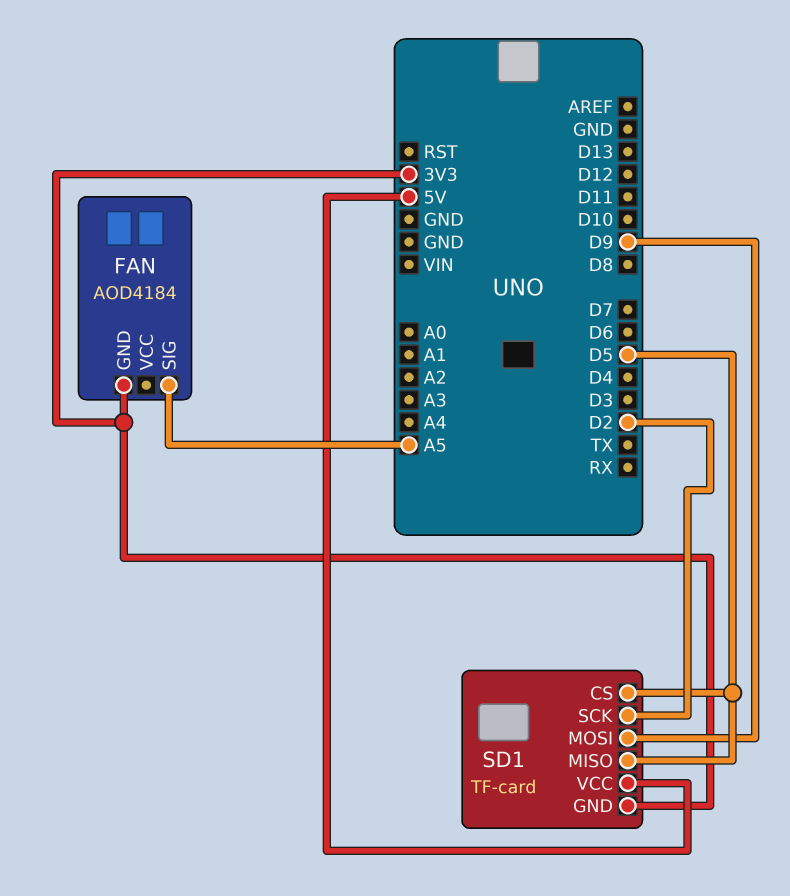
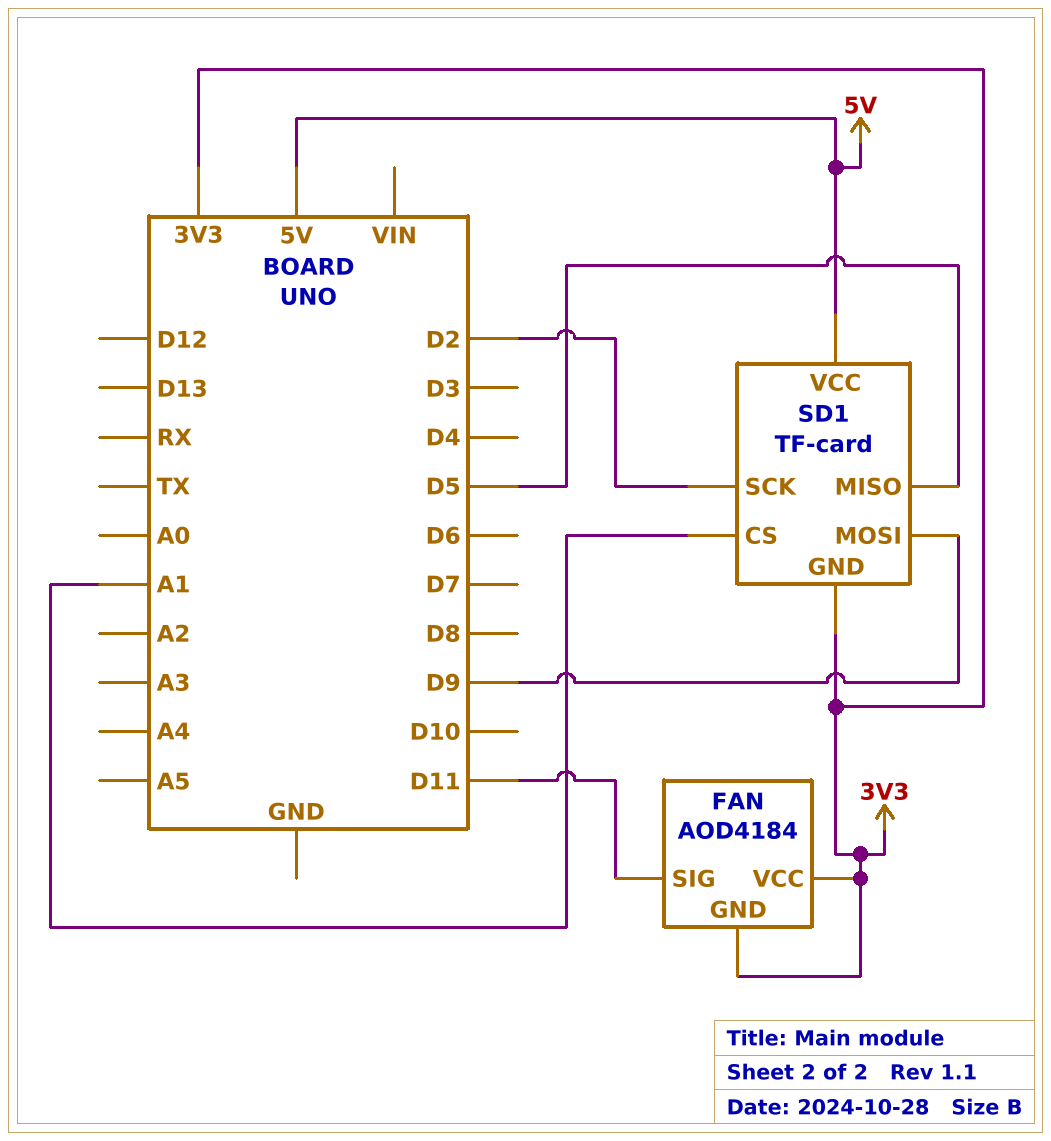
FAN pin SIG: A5 -> D11
FAN pin VCC: none -> 3V3
SD1 pin CS: D5 -> A1

